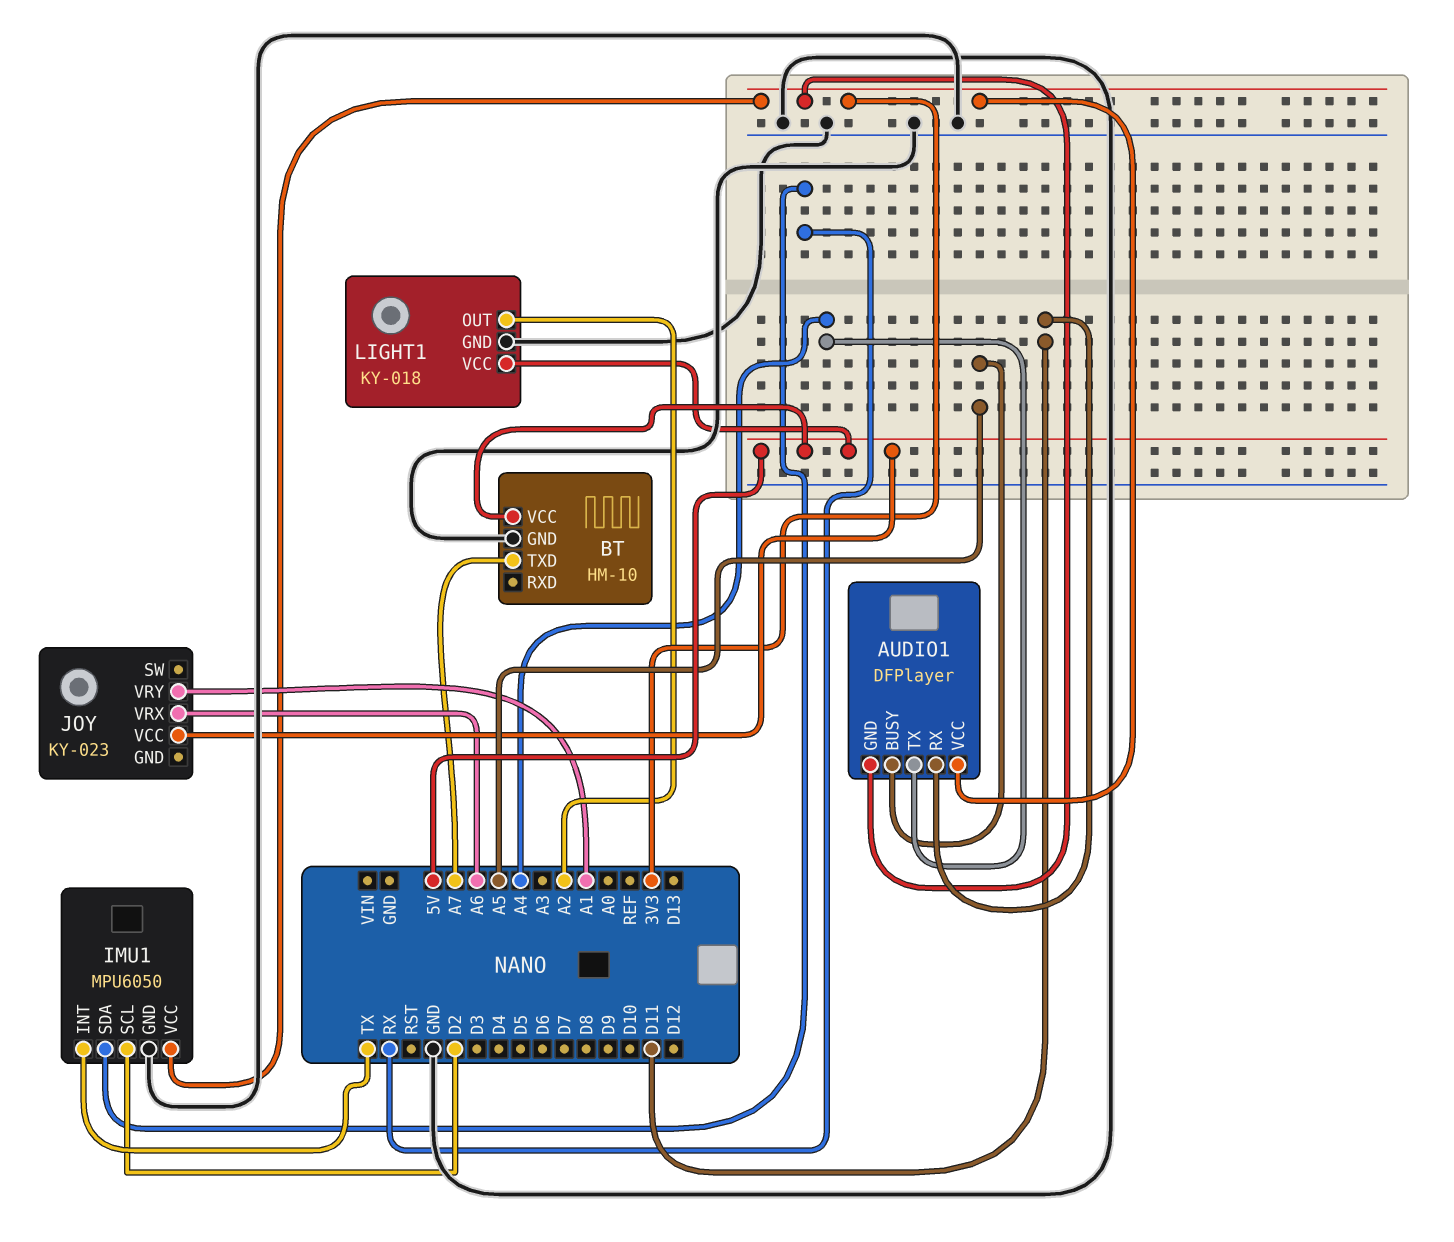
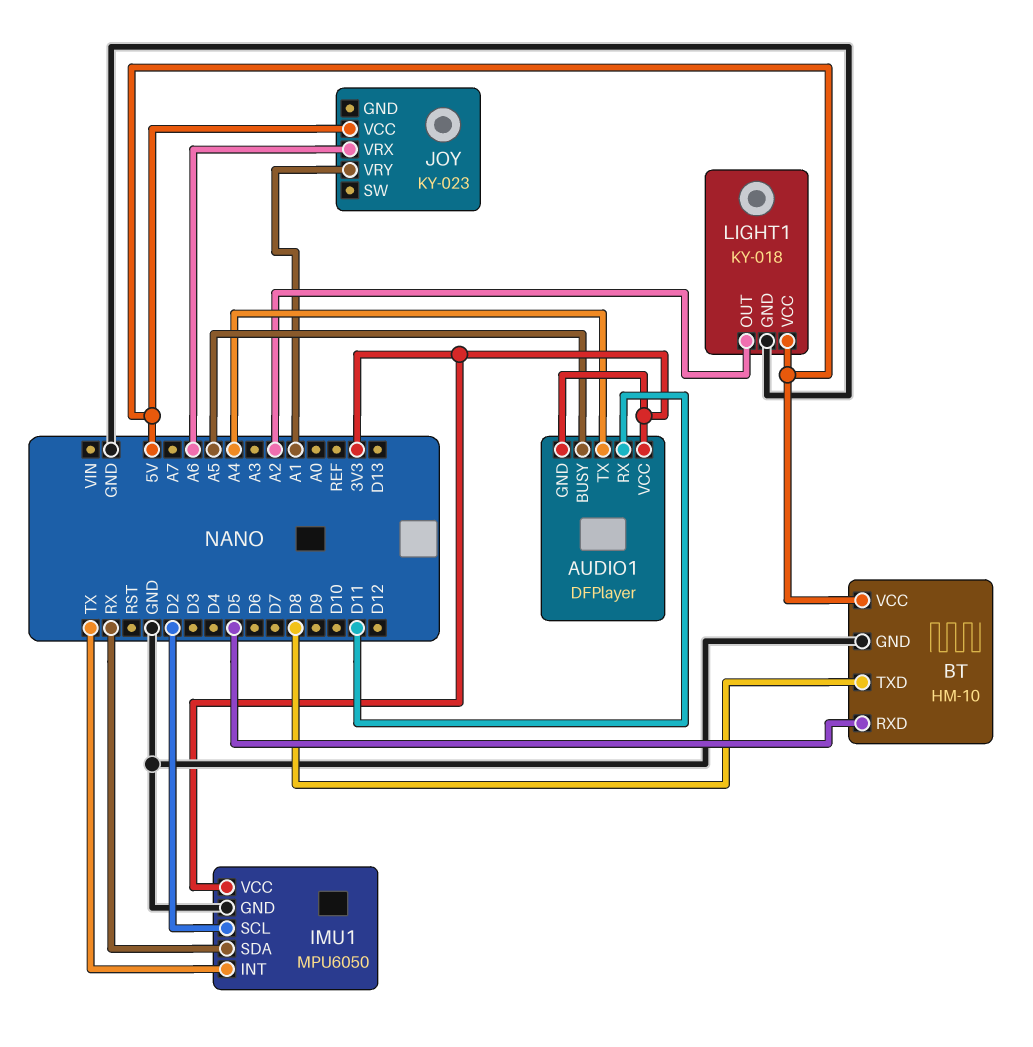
BT pin RXD: none -> D5
BT pin TXD: A7 -> D8

